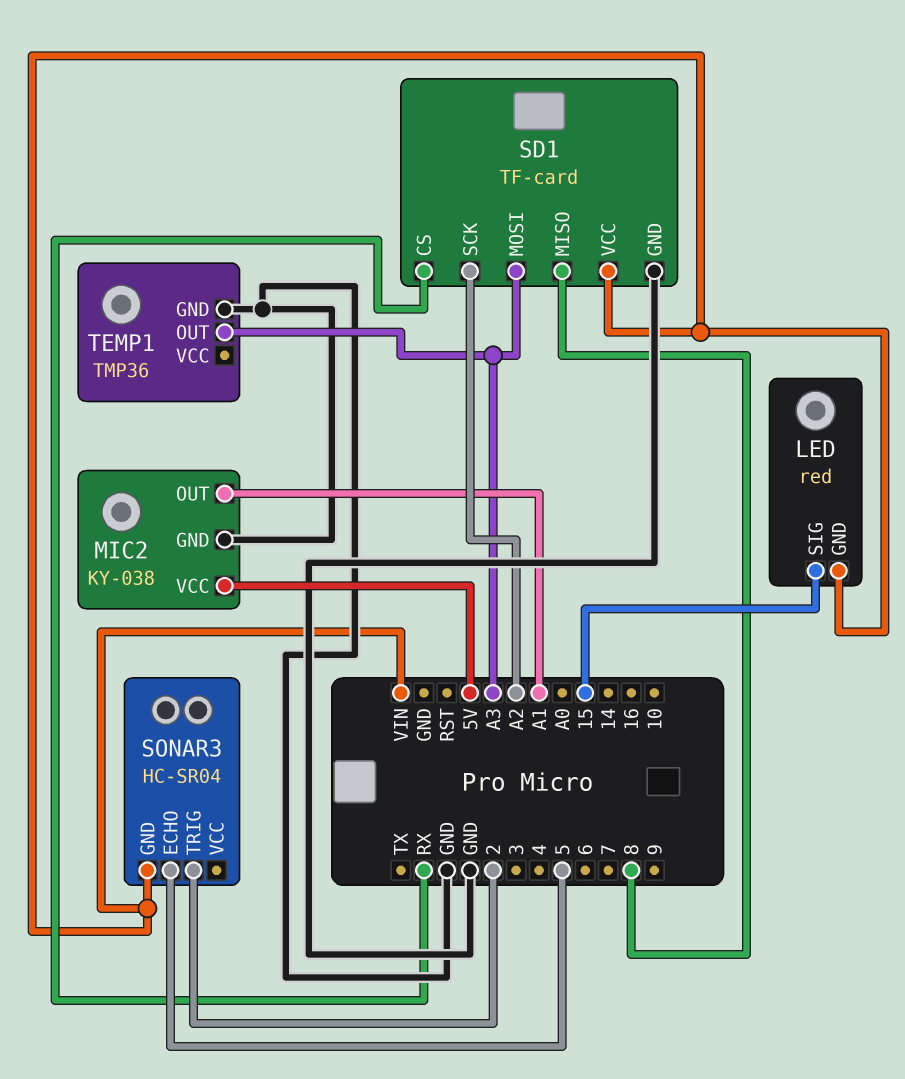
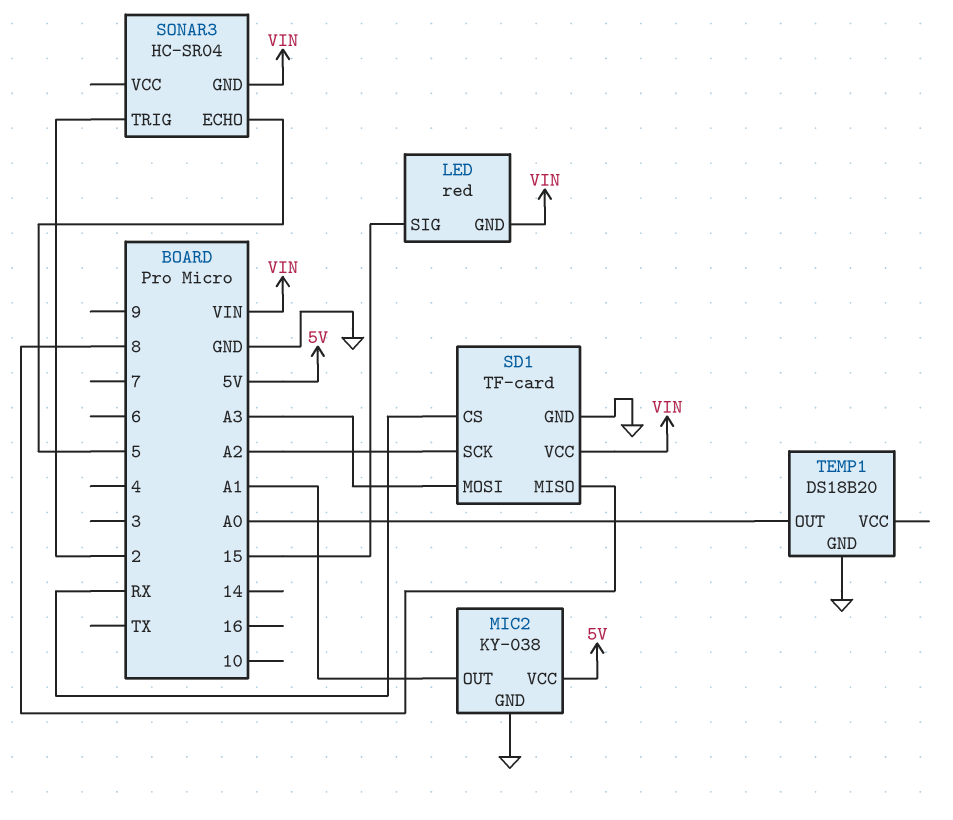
TEMP1: TMP36 -> DS18B20
TEMP1 pin OUT: A3 -> A0

